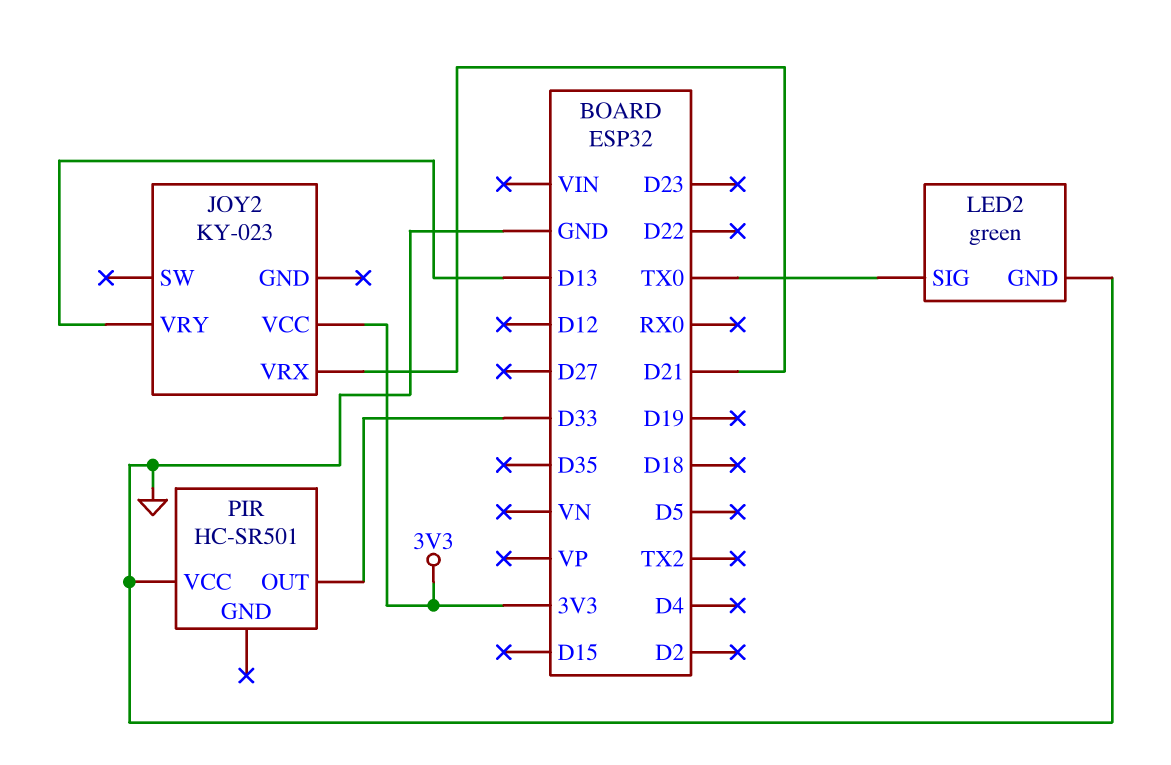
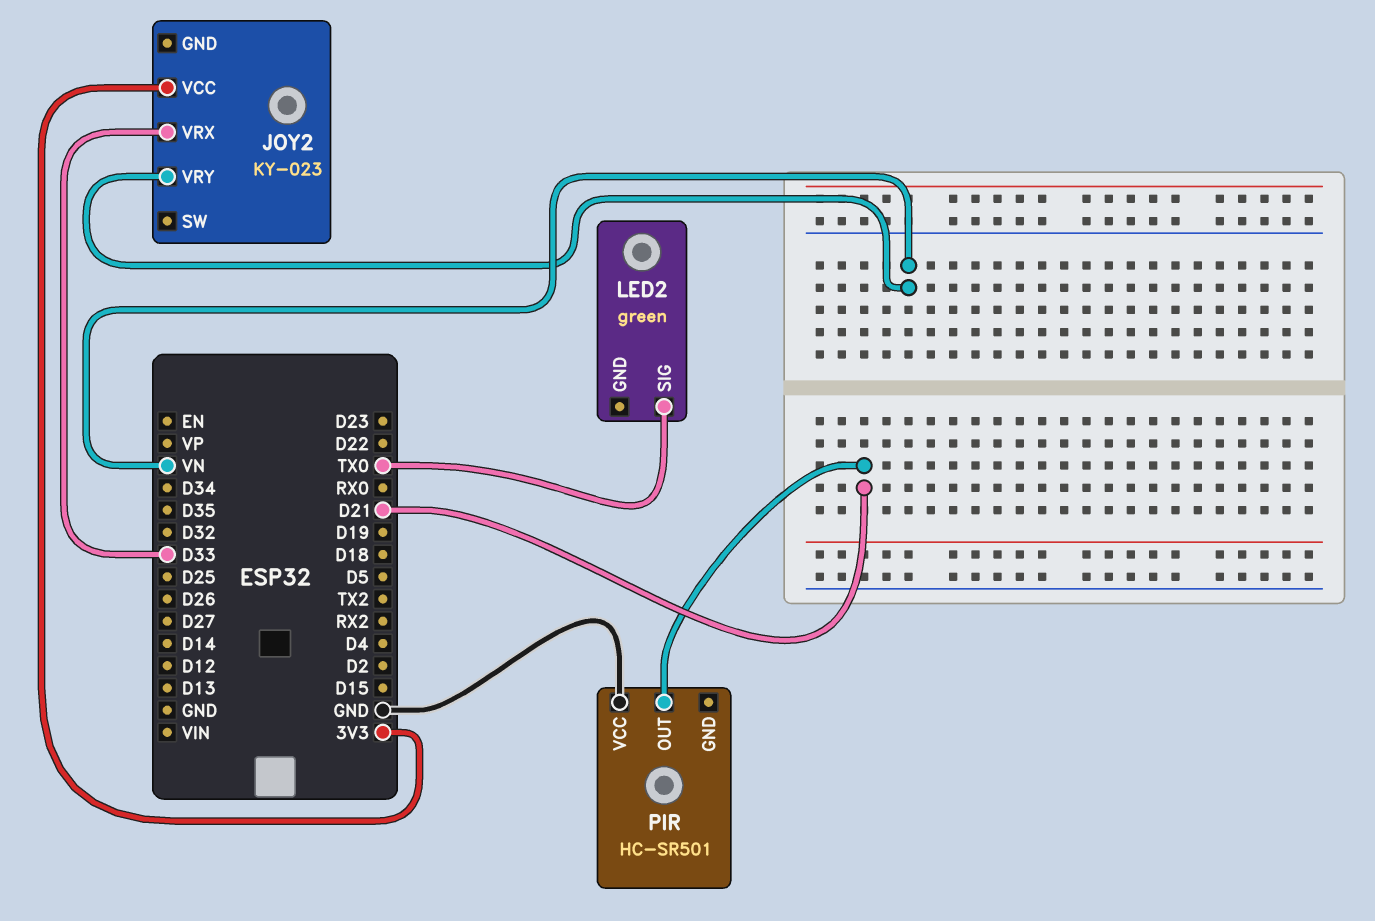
JOY2 pin VRX: D21 -> D33
JOY2 pin VRY: D13 -> VN
LED2 pin GND: GND -> none
PIR pin OUT: D33 -> D21

